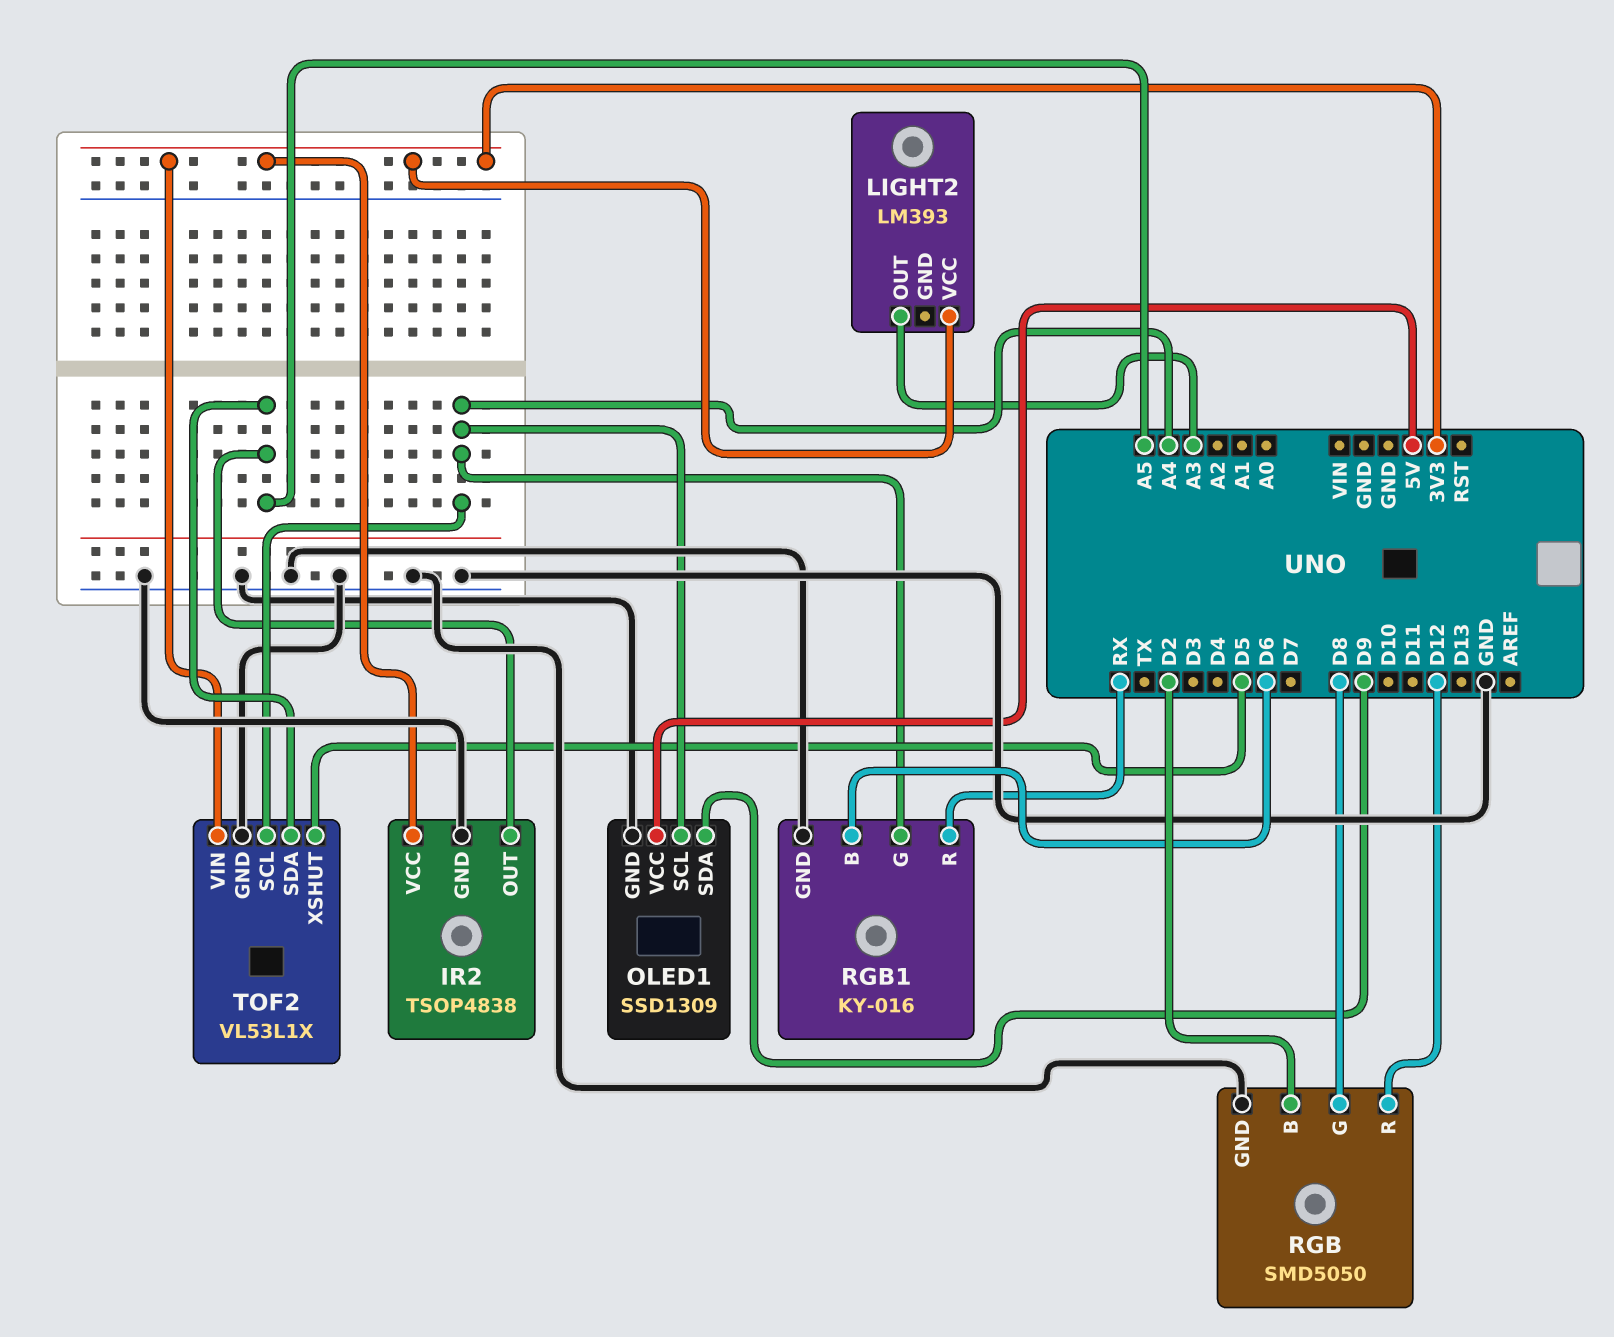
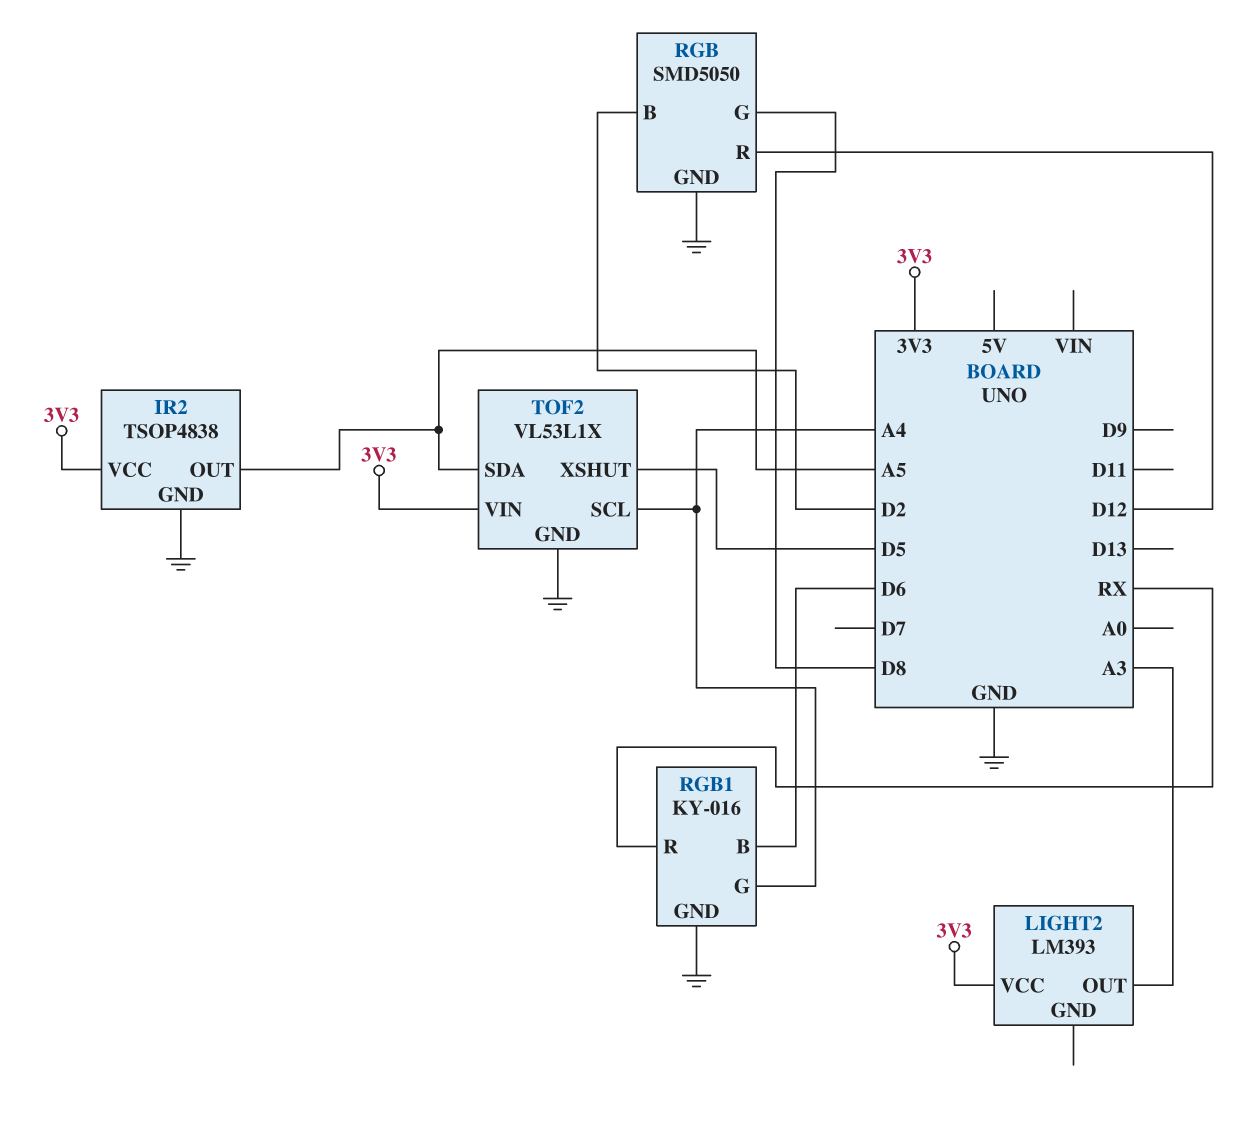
OLED1: SSD1309 -> none
OLED1 pin GND: GND -> none
OLED1 pin SCL: A4 -> none
OLED1 pin SDA: D9 -> none
OLED1 pin VCC: 5V -> none

